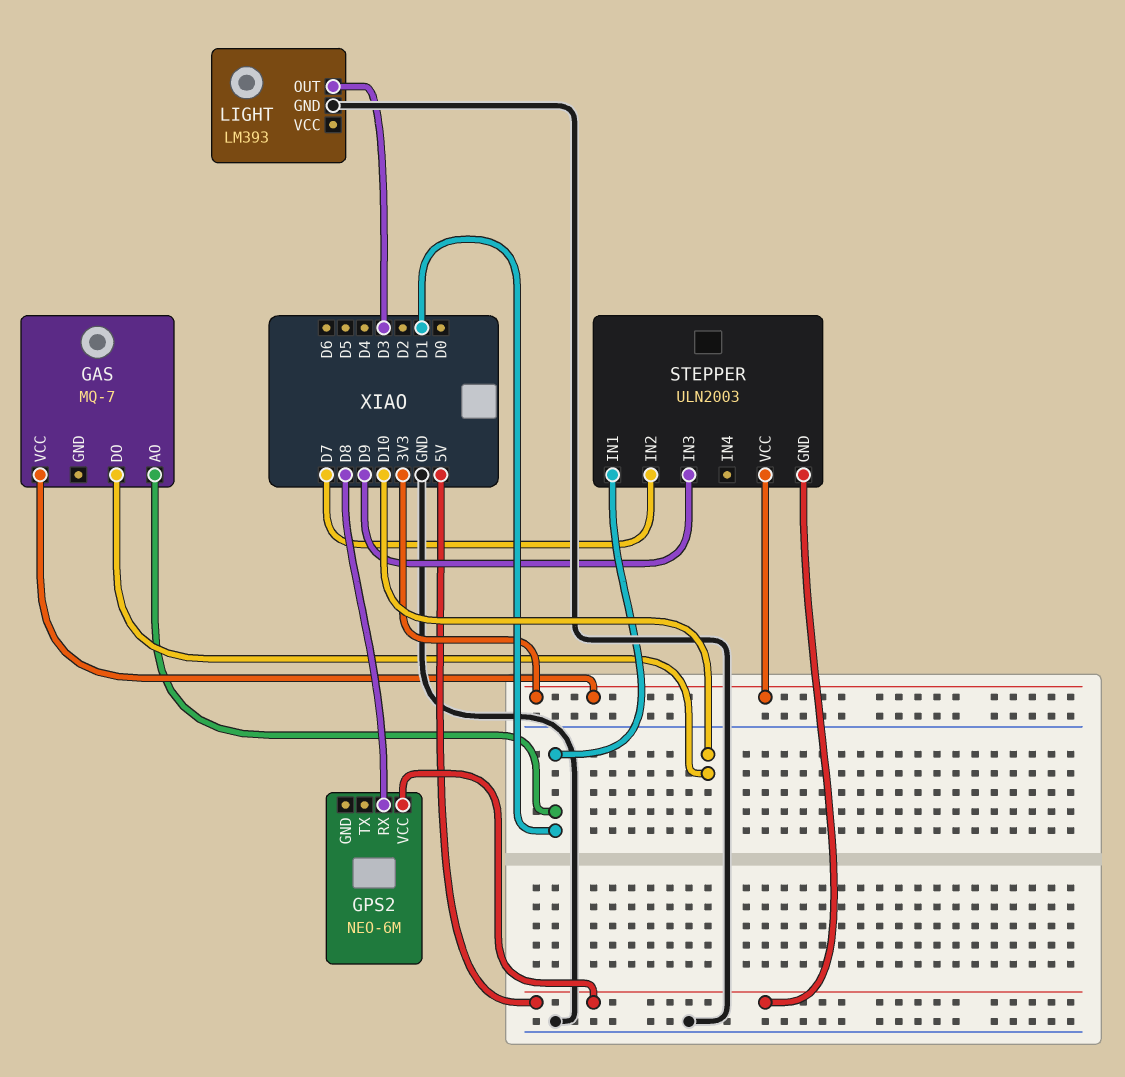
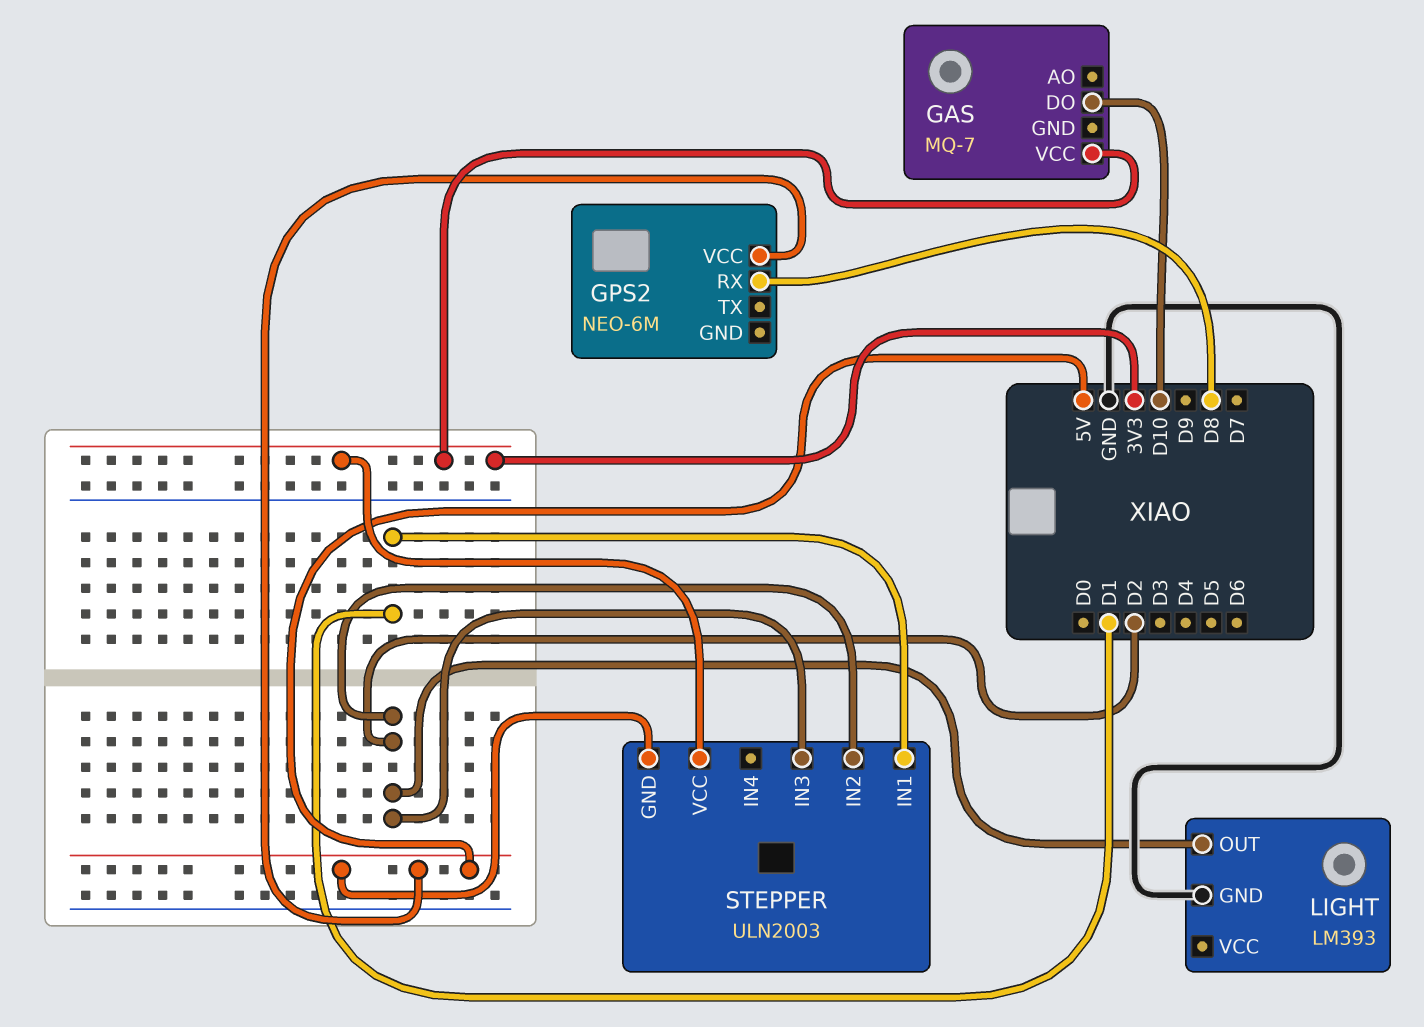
GAS pin AO: D1 -> none
LIGHT pin OUT: D3 -> D2
STEPPER pin IN2: D7 -> D2
STEPPER pin IN3: D9 -> D2

